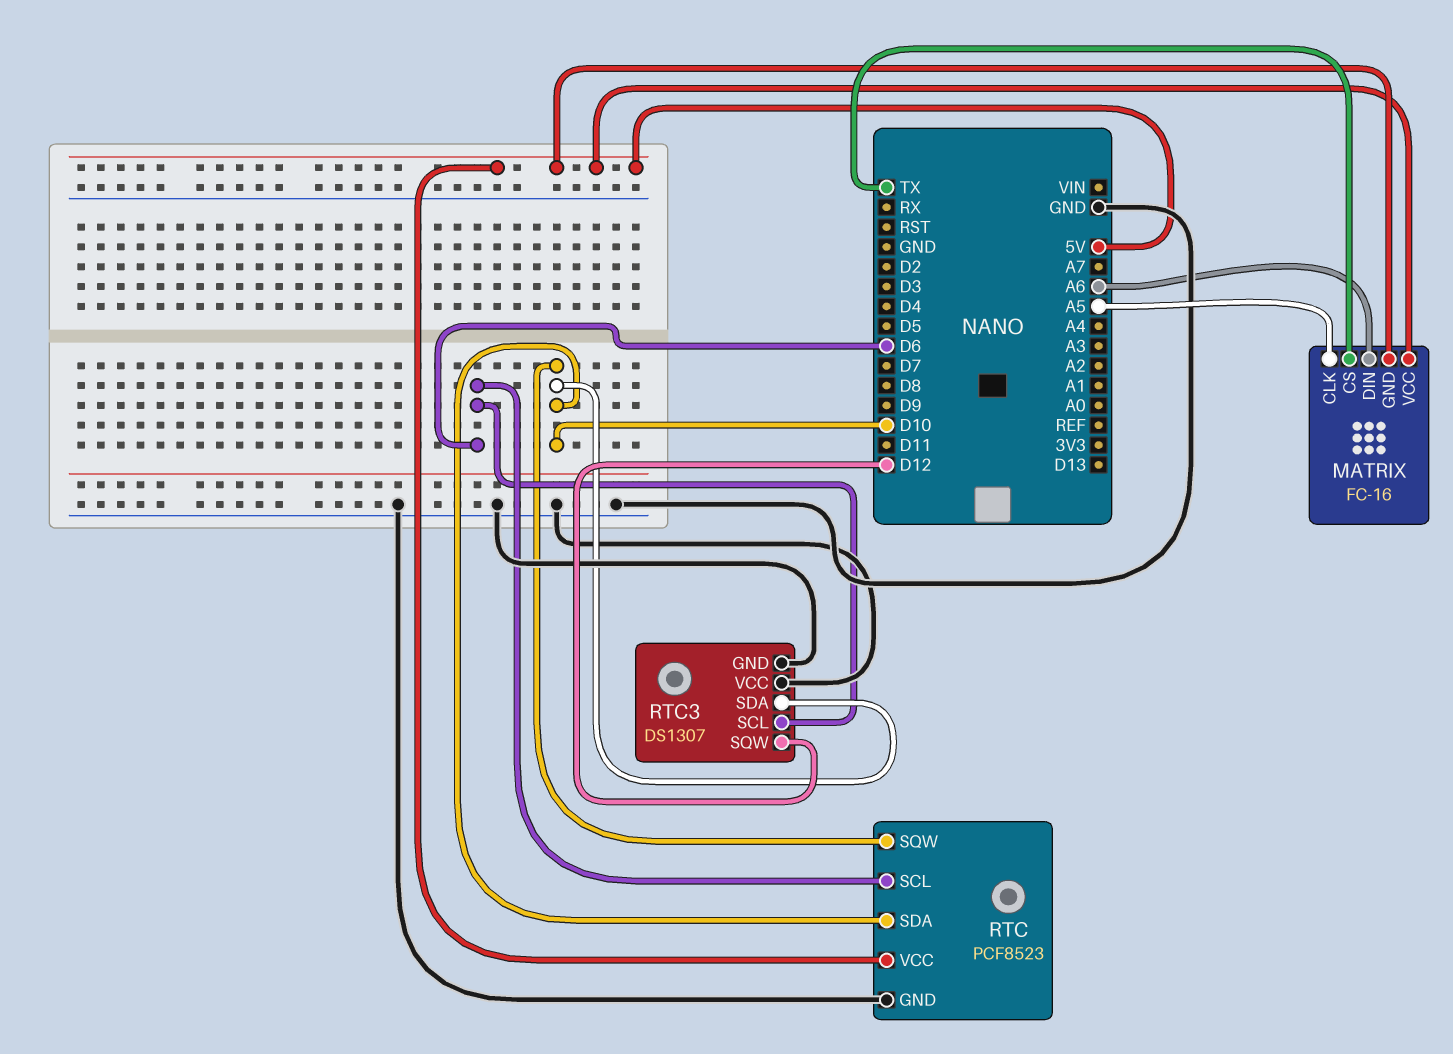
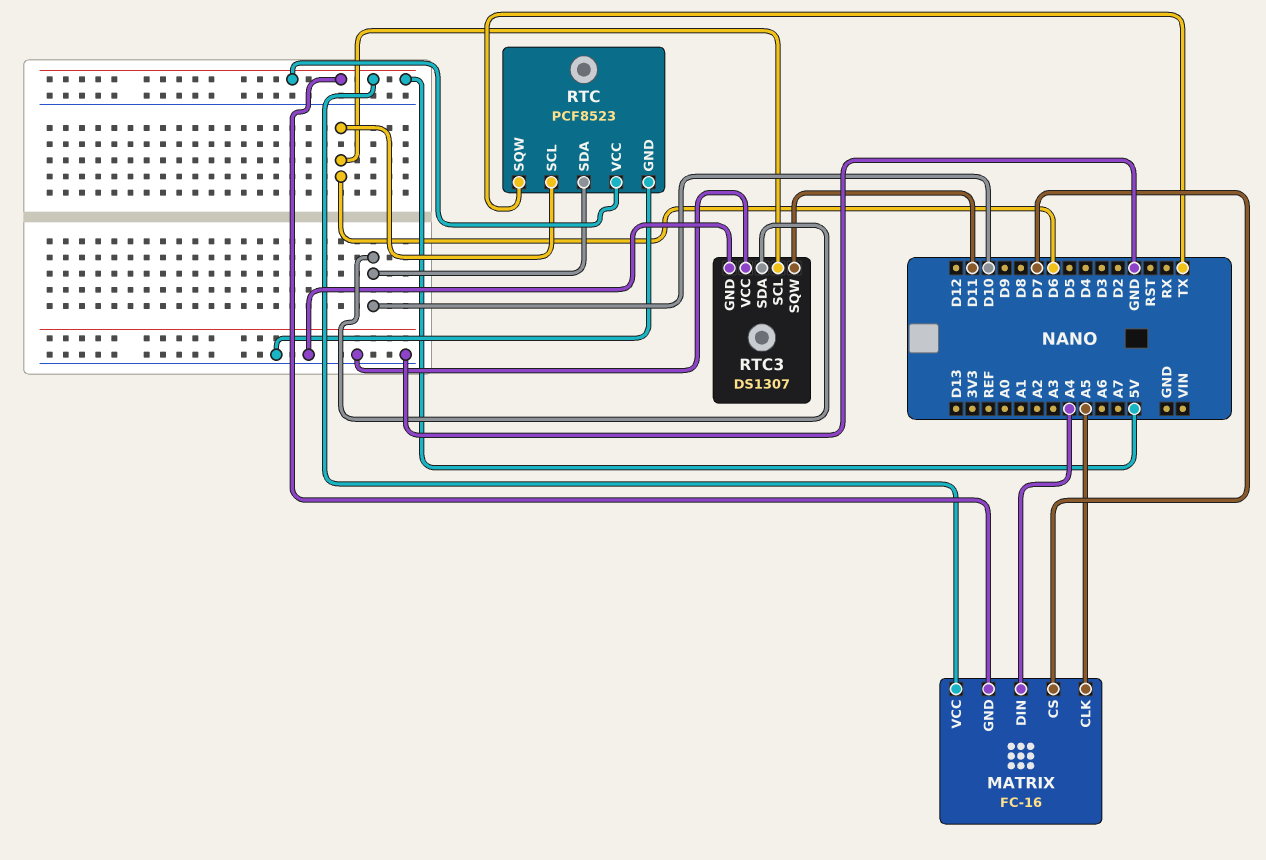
MATRIX pin CS: TX -> D7
MATRIX pin DIN: A6 -> A4
RTC pin SQW: D10 -> TX
RTC3 pin SQW: D12 -> D11

